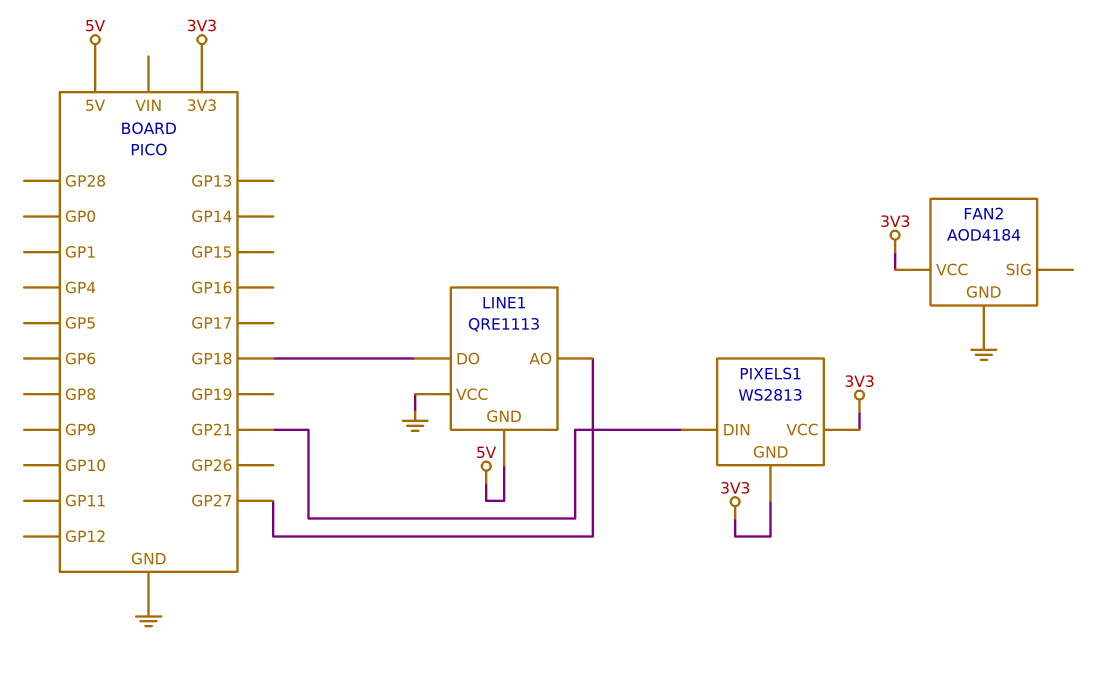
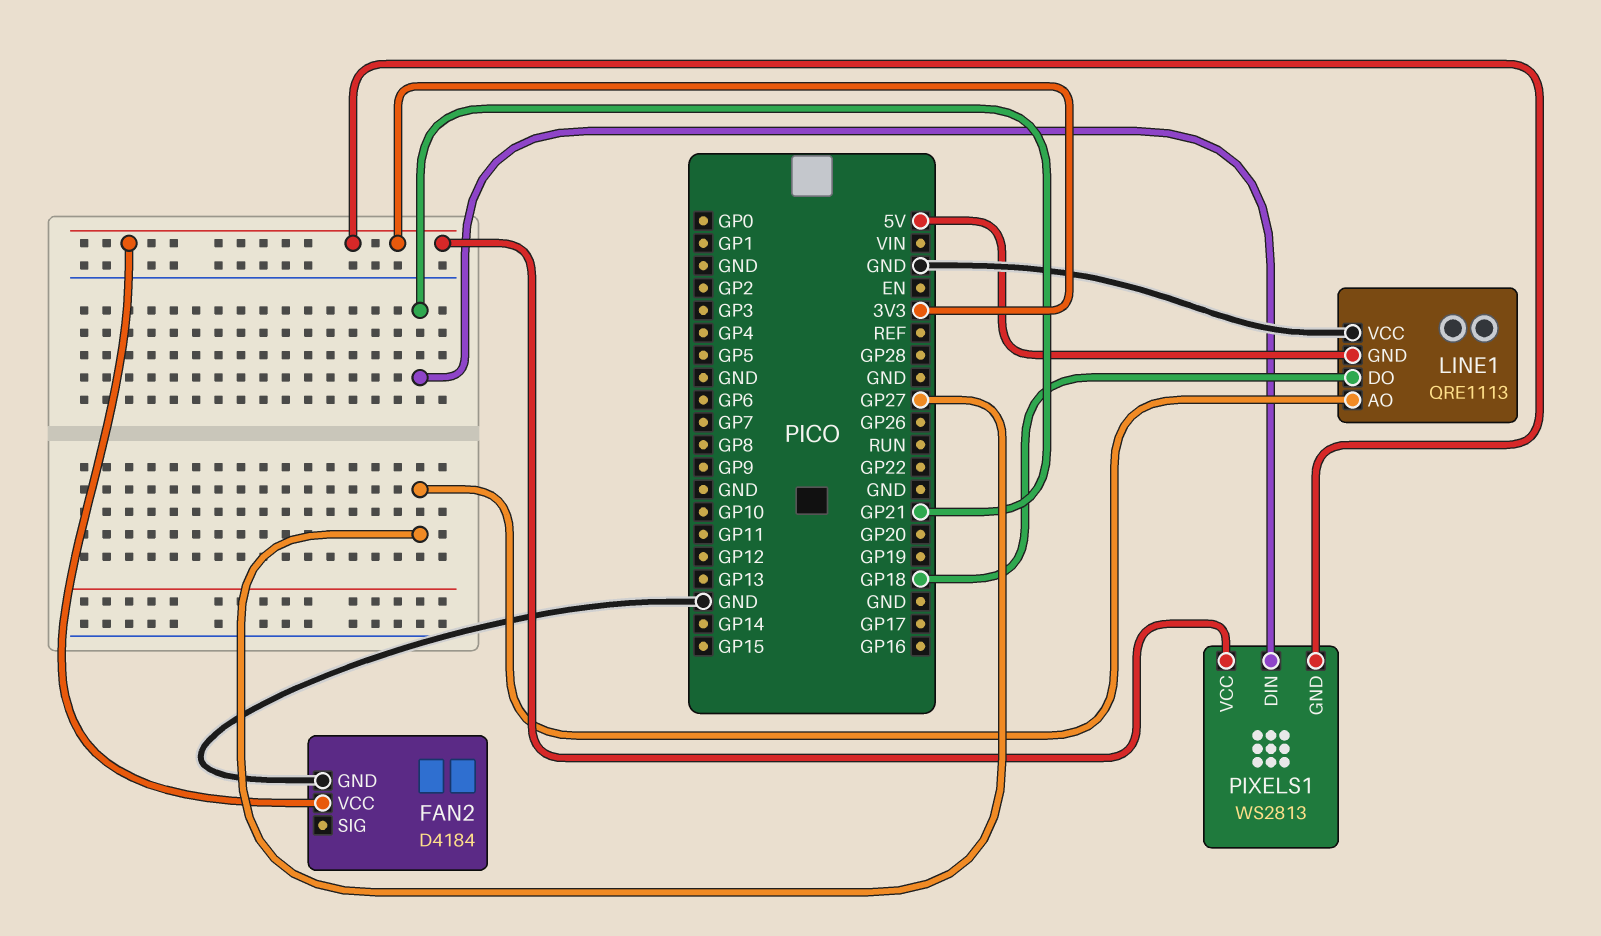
FAN2: AOD4184 -> D4184

